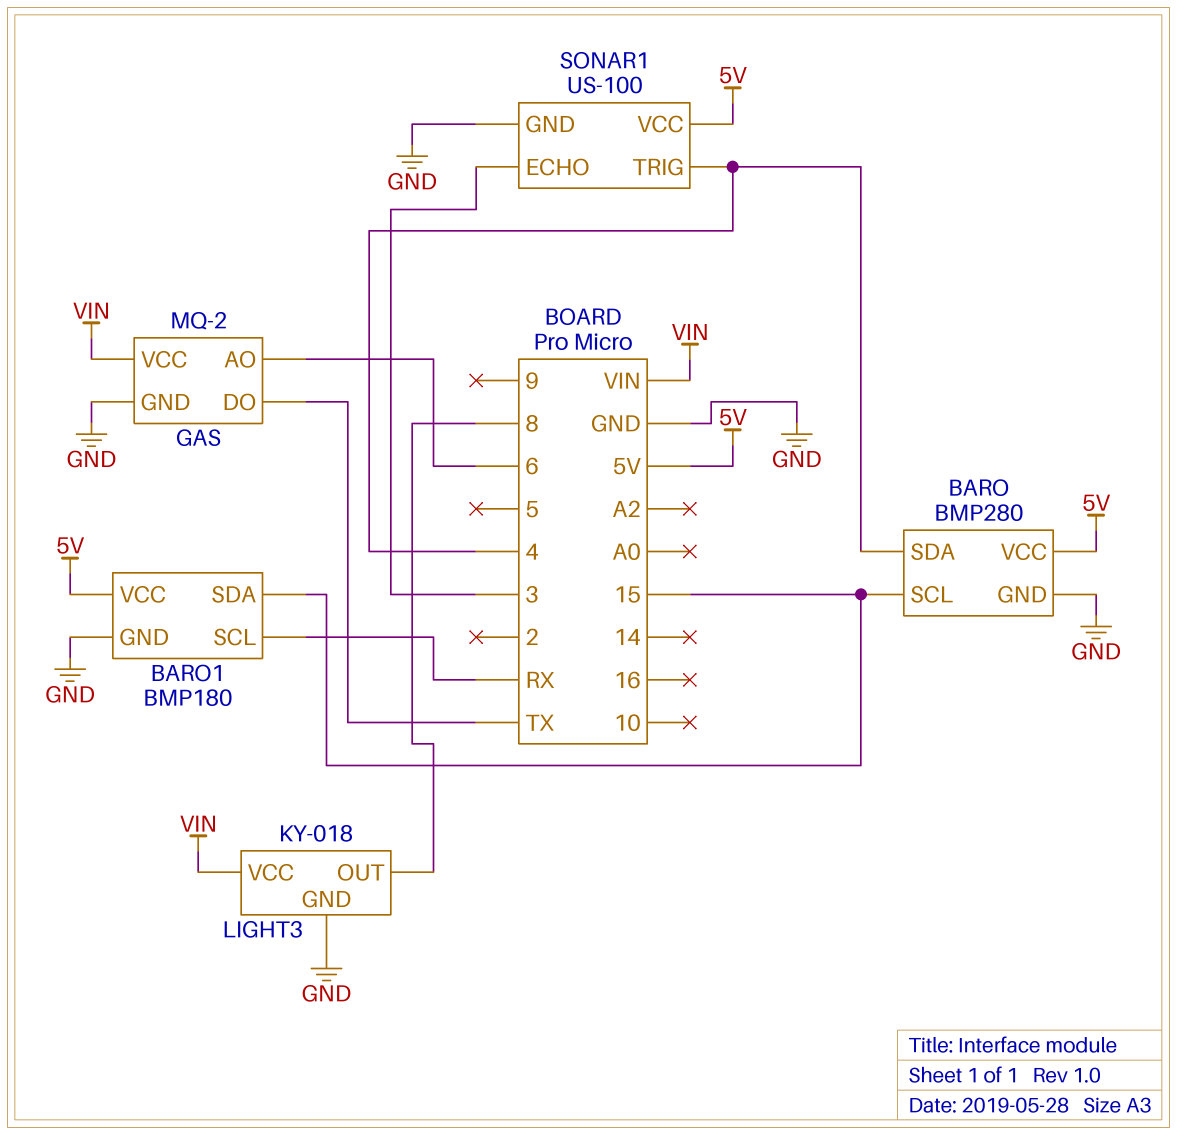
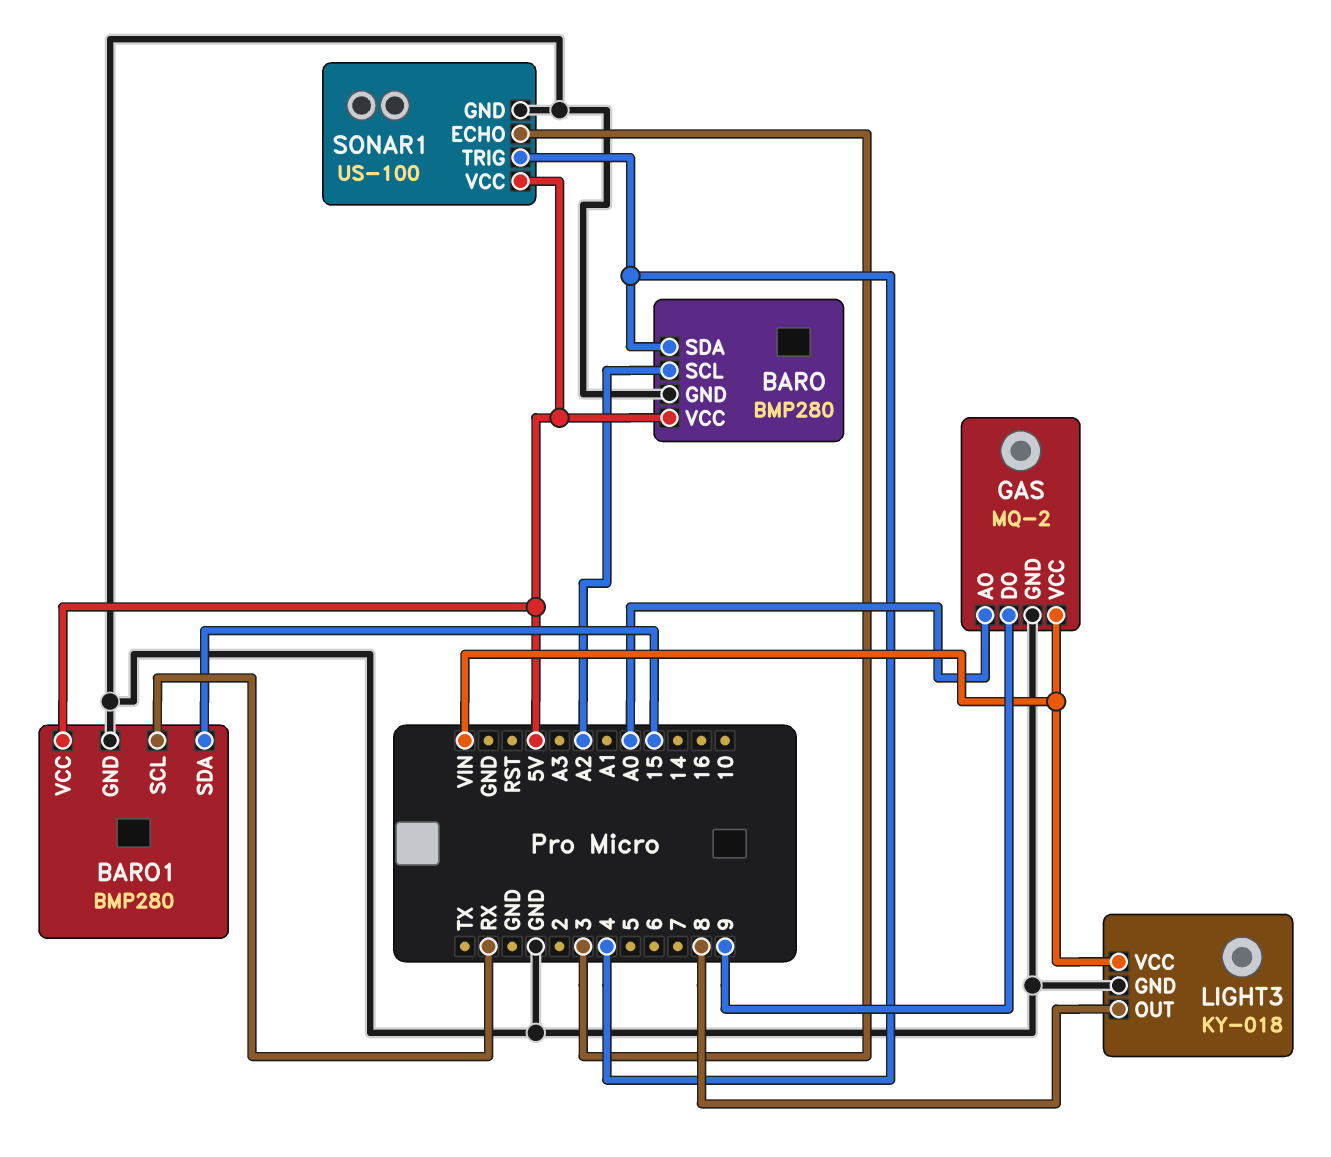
BARO pin SCL: 15 -> A2
BARO1: BMP180 -> BMP280
GAS pin AO: 6 -> A0
GAS pin DO: TX -> 9

